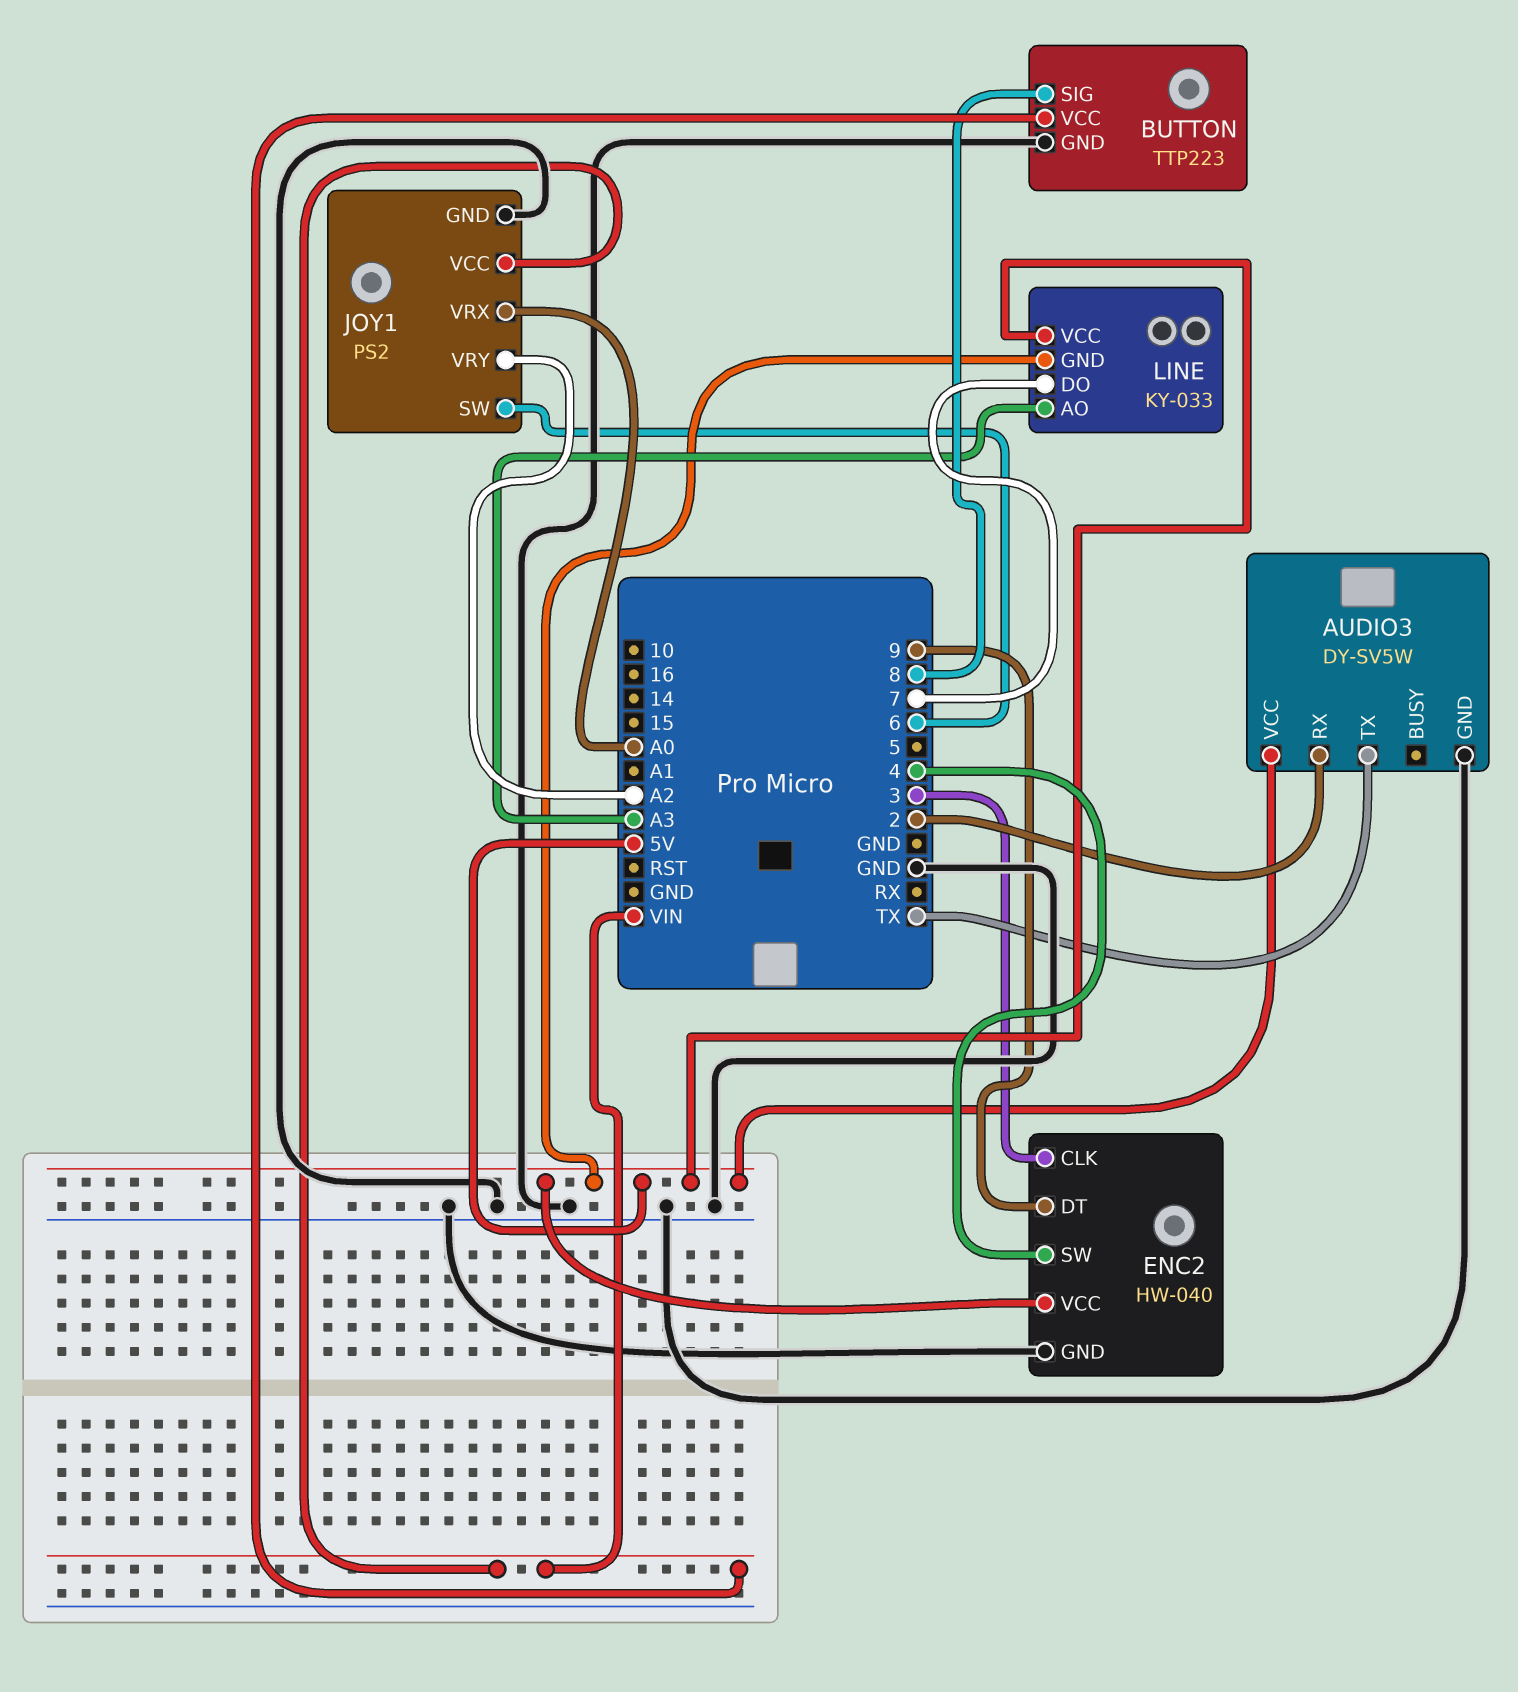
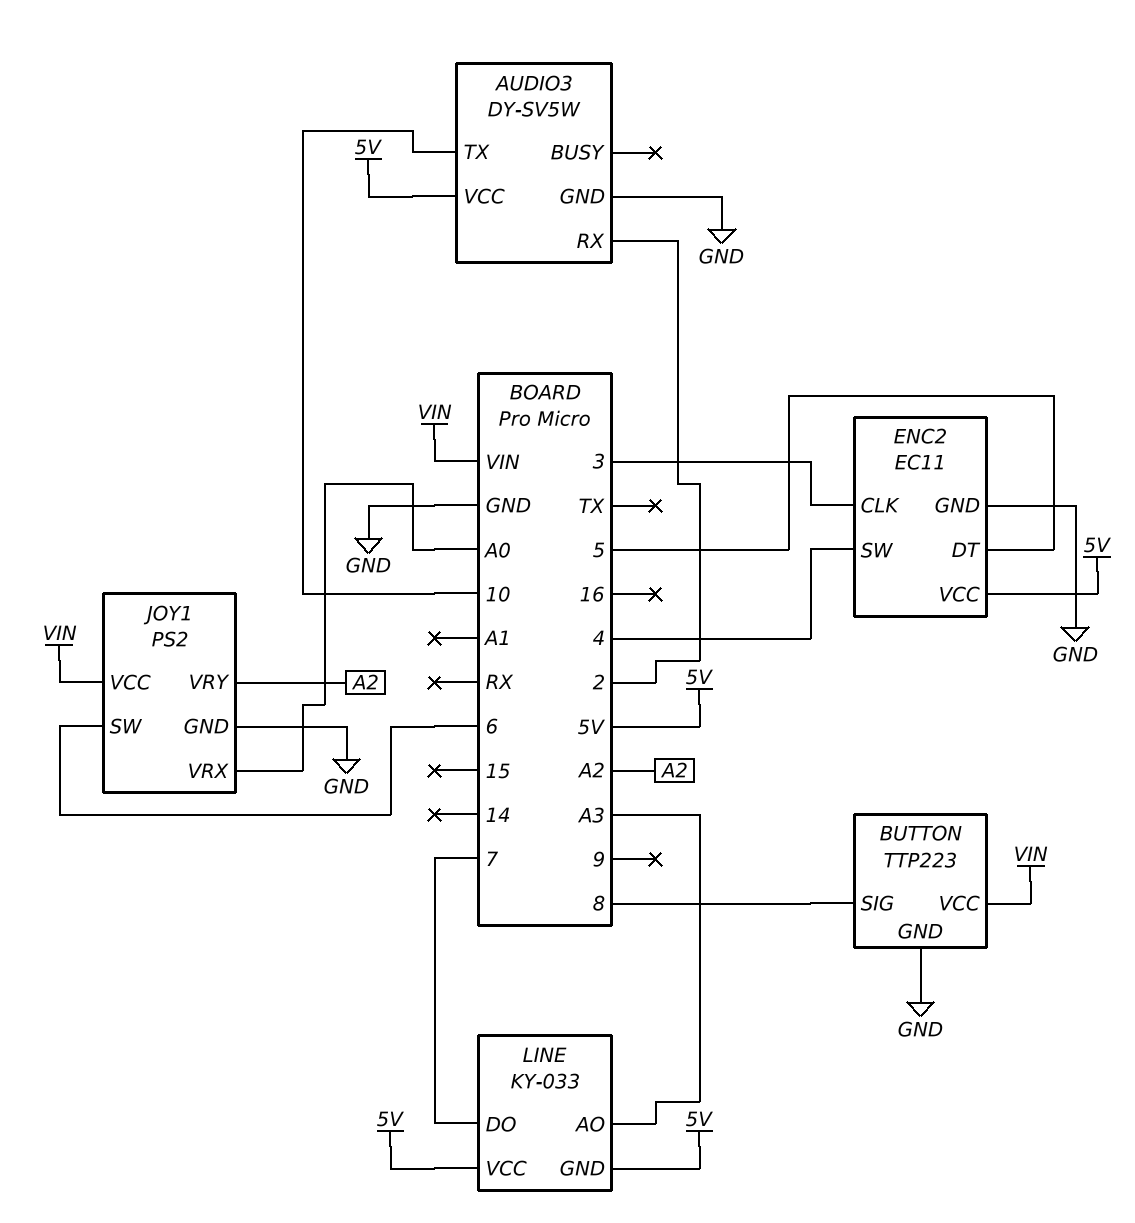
AUDIO3 pin TX: TX -> 10
ENC2: HW-040 -> EC11
ENC2 pin DT: 9 -> 5

